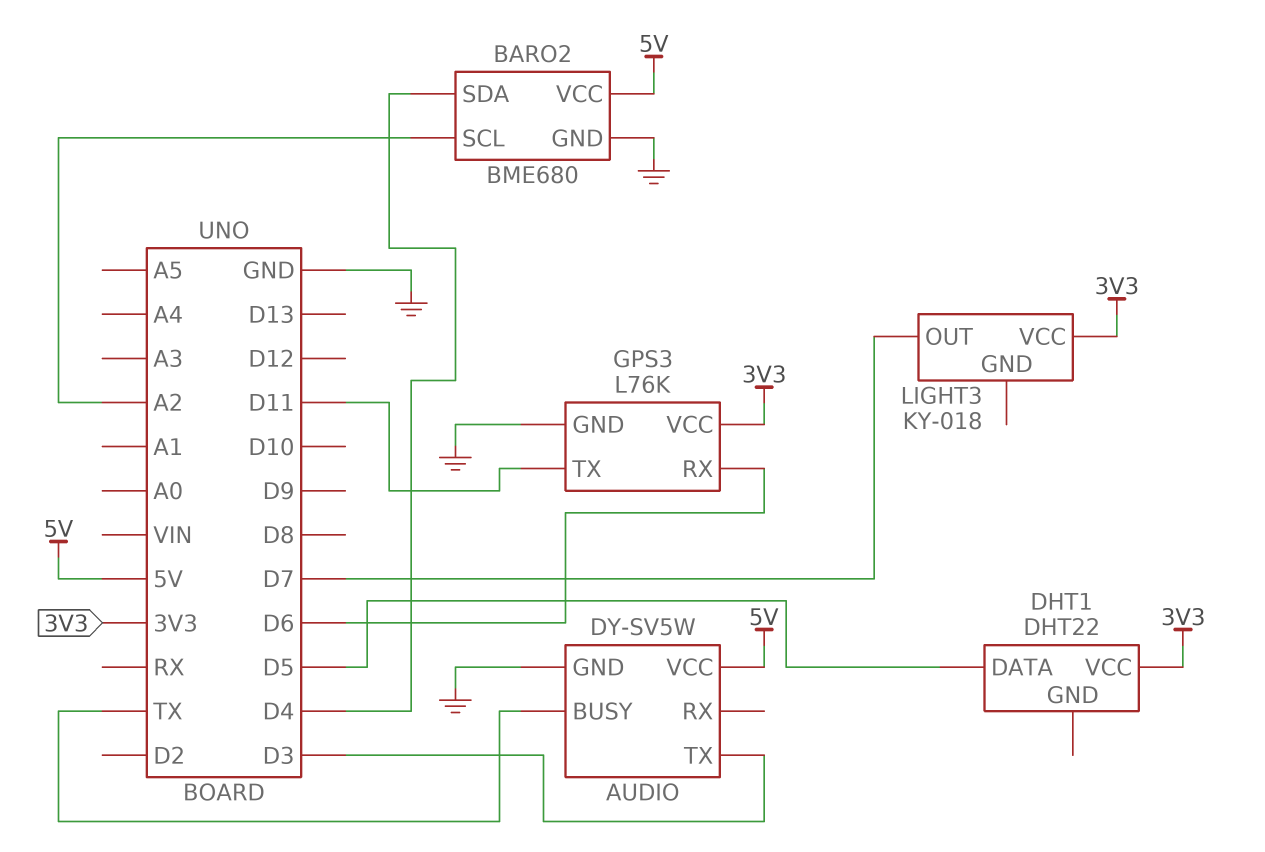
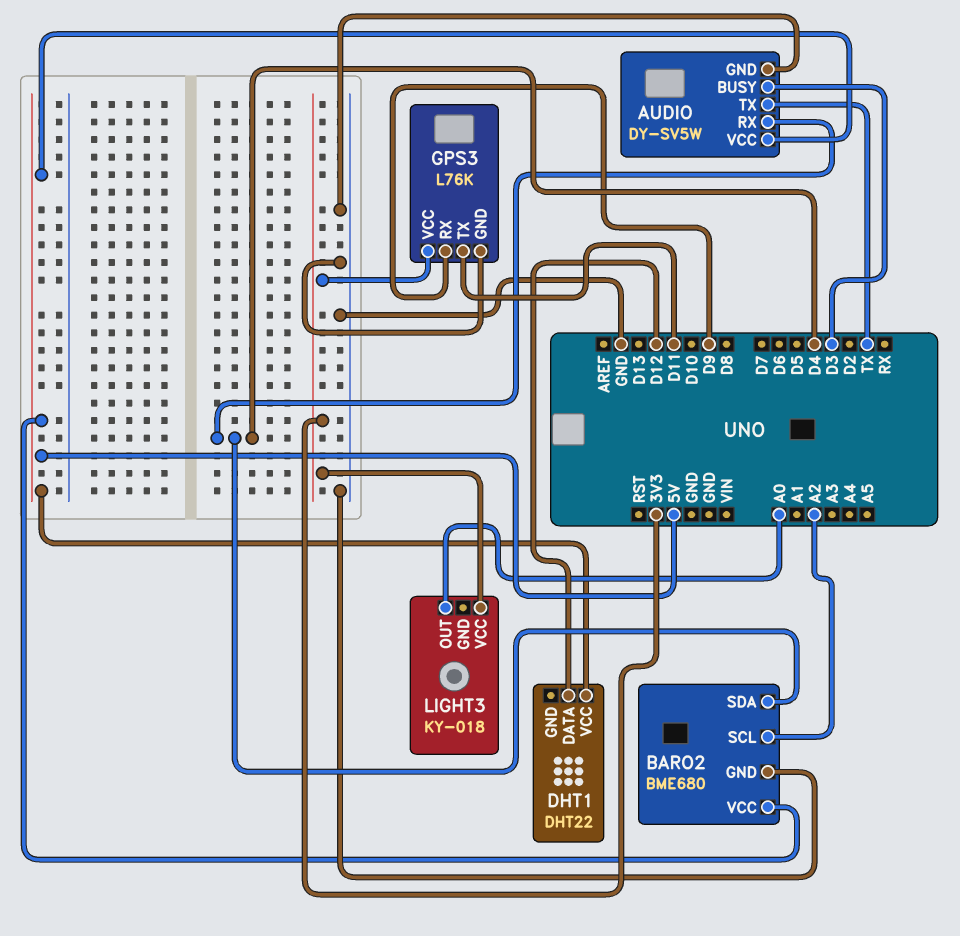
AUDIO pin BUSY: TX -> D3
AUDIO pin RX: none -> D4
AUDIO pin TX: D3 -> TX
DHT1 pin DATA: D5 -> D12
DHT1 pin VCC: 3V3 -> 5V
GPS3 pin RX: D6 -> D9
LIGHT3 pin OUT: D7 -> A0

